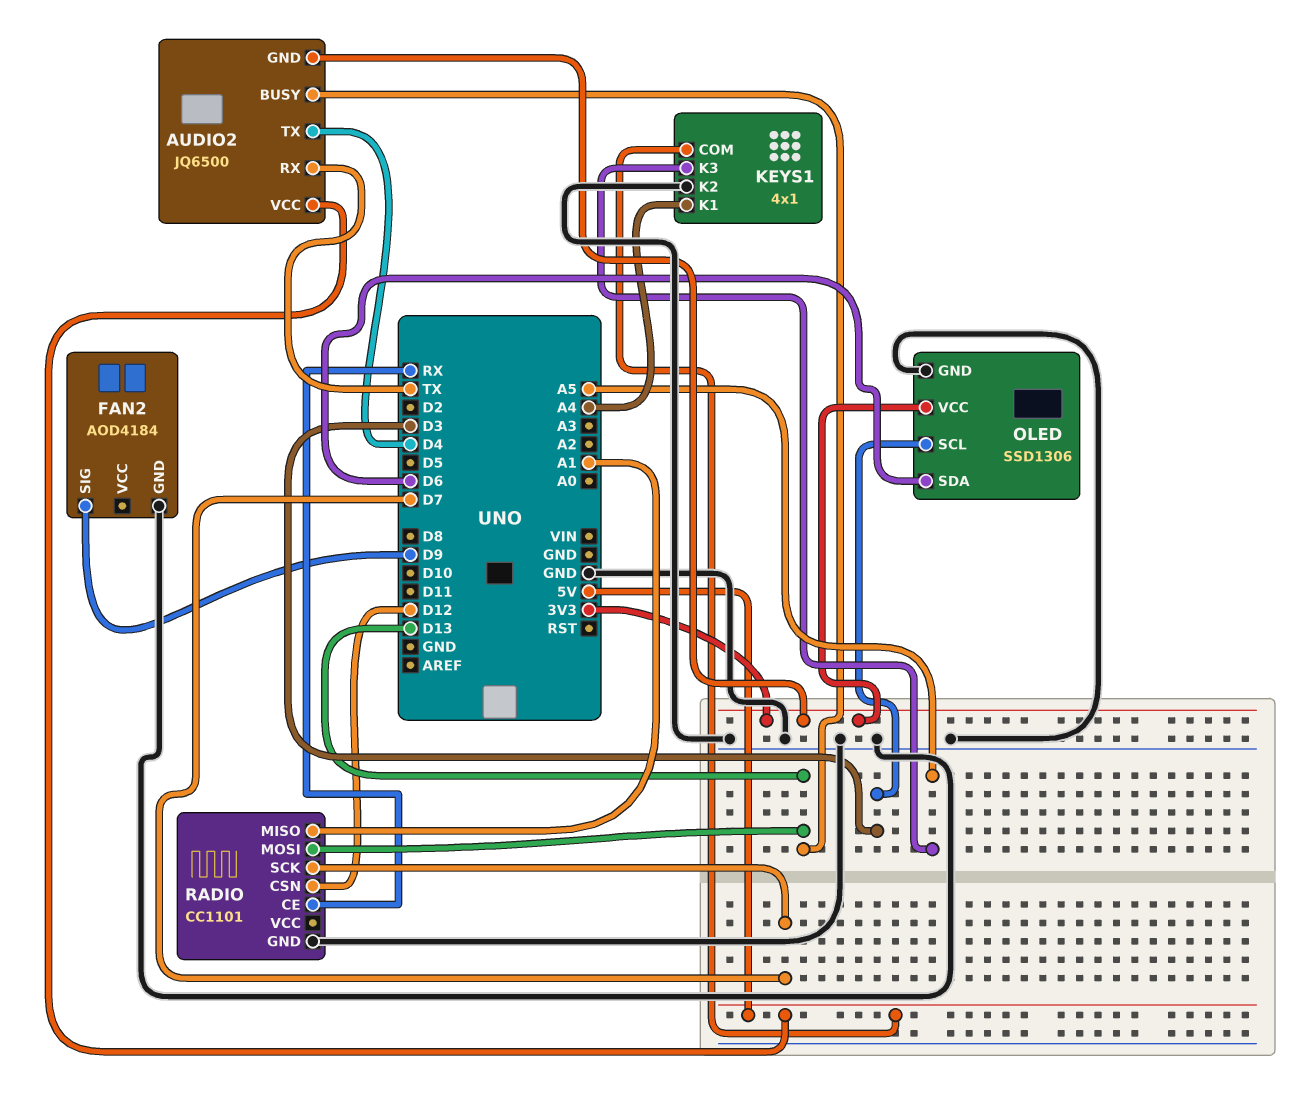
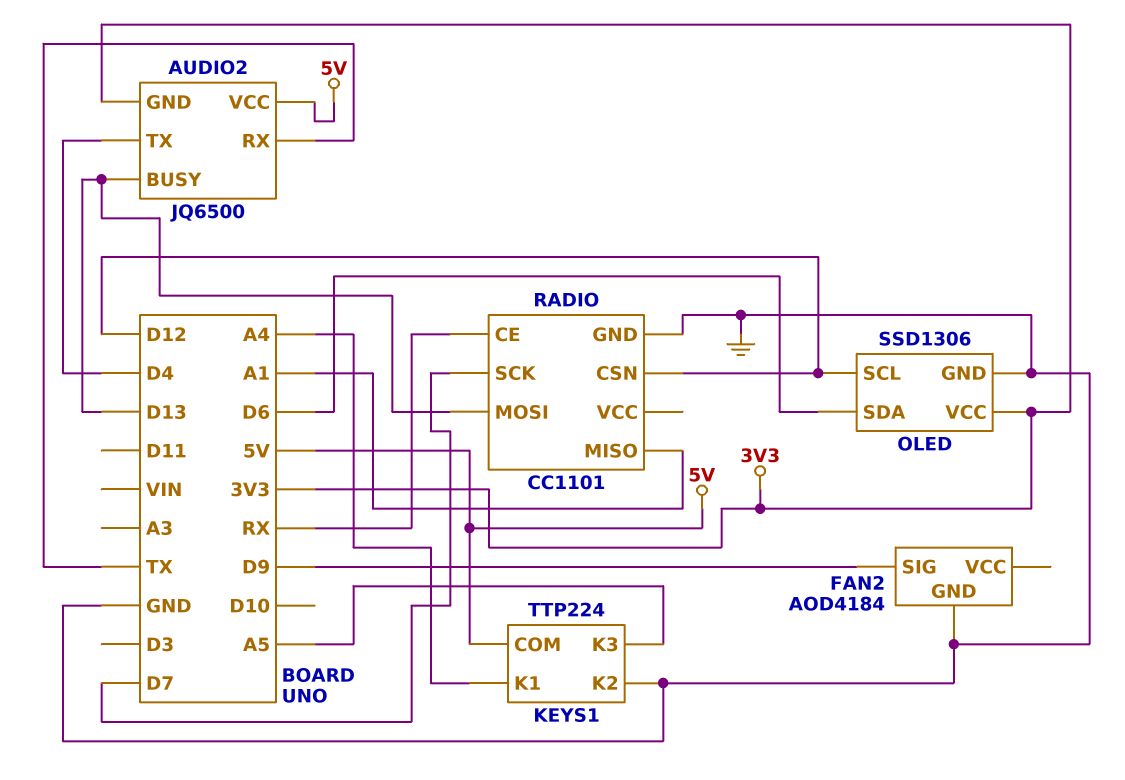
KEYS1: 4x1 -> TTP224
OLED pin SCL: D3 -> D12

